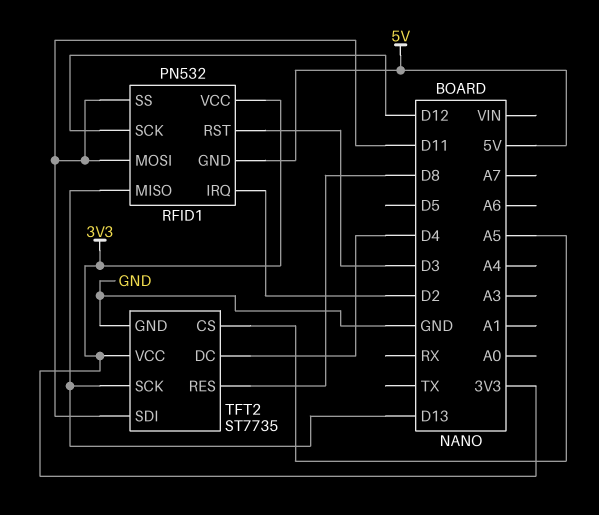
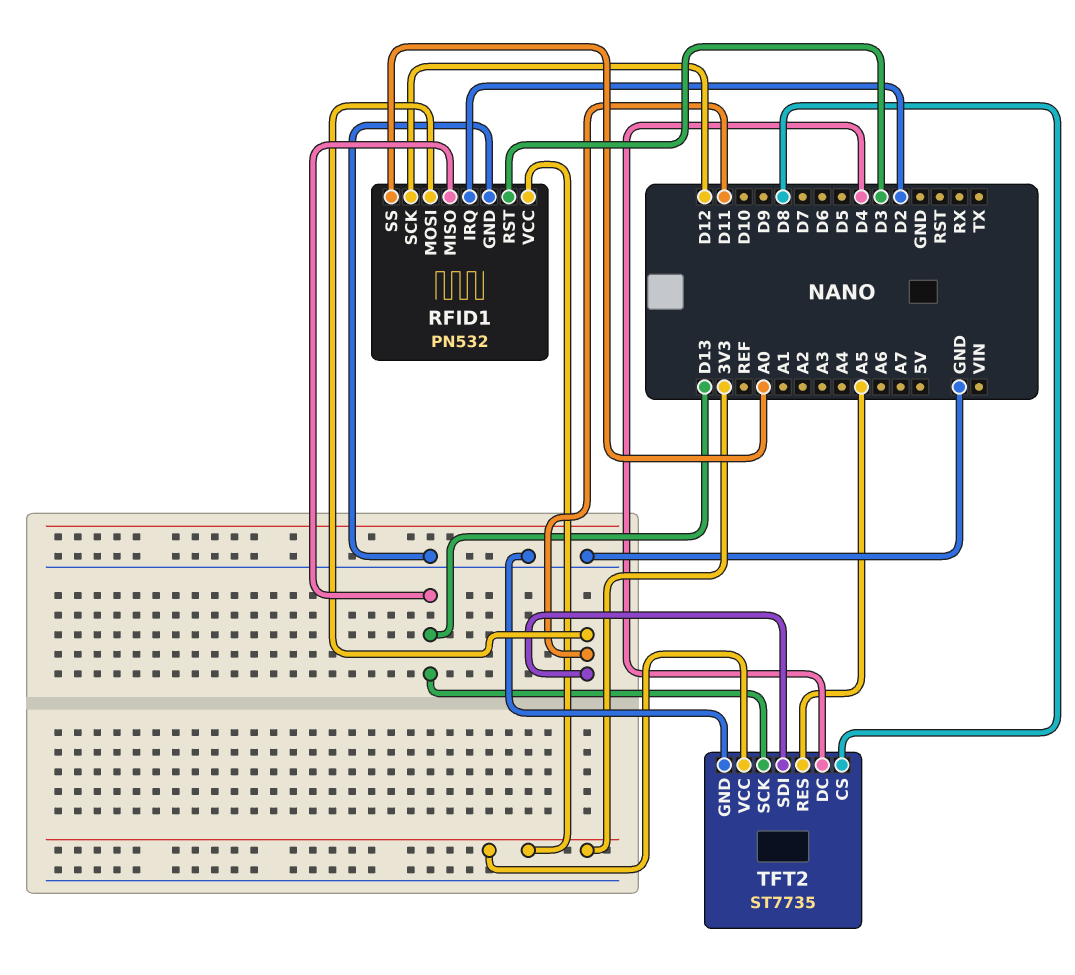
RFID1 pin GND: 5V -> GND
RFID1 pin SS: D11 -> A0
TFT2 pin CS: A5 -> D8
TFT2 pin RES: D8 -> A5

